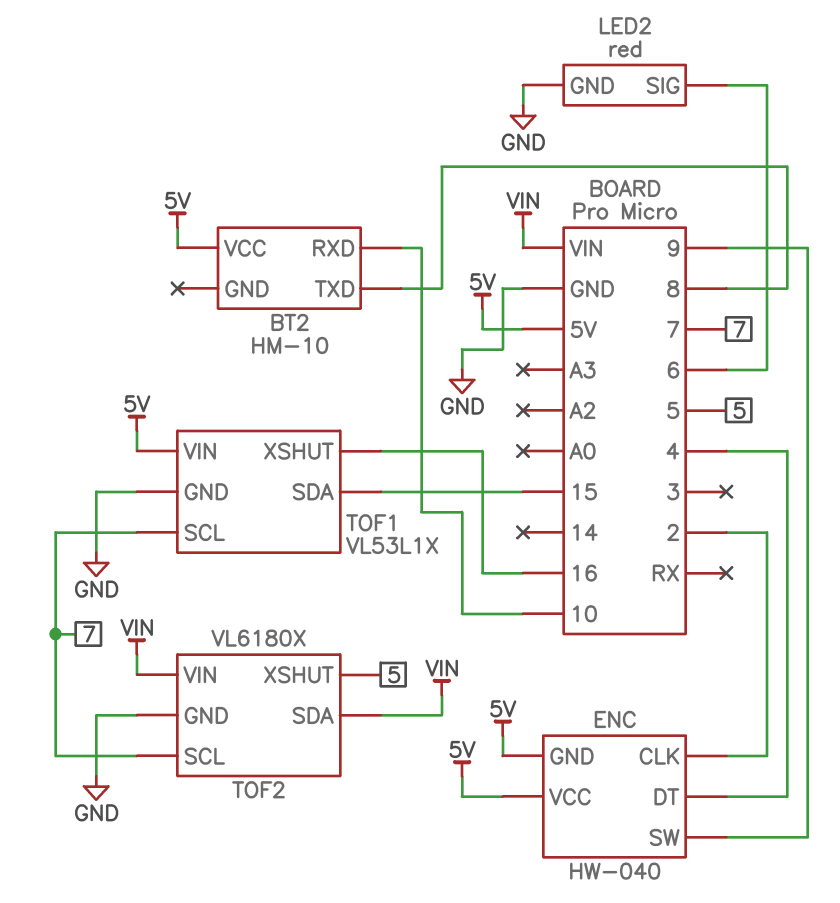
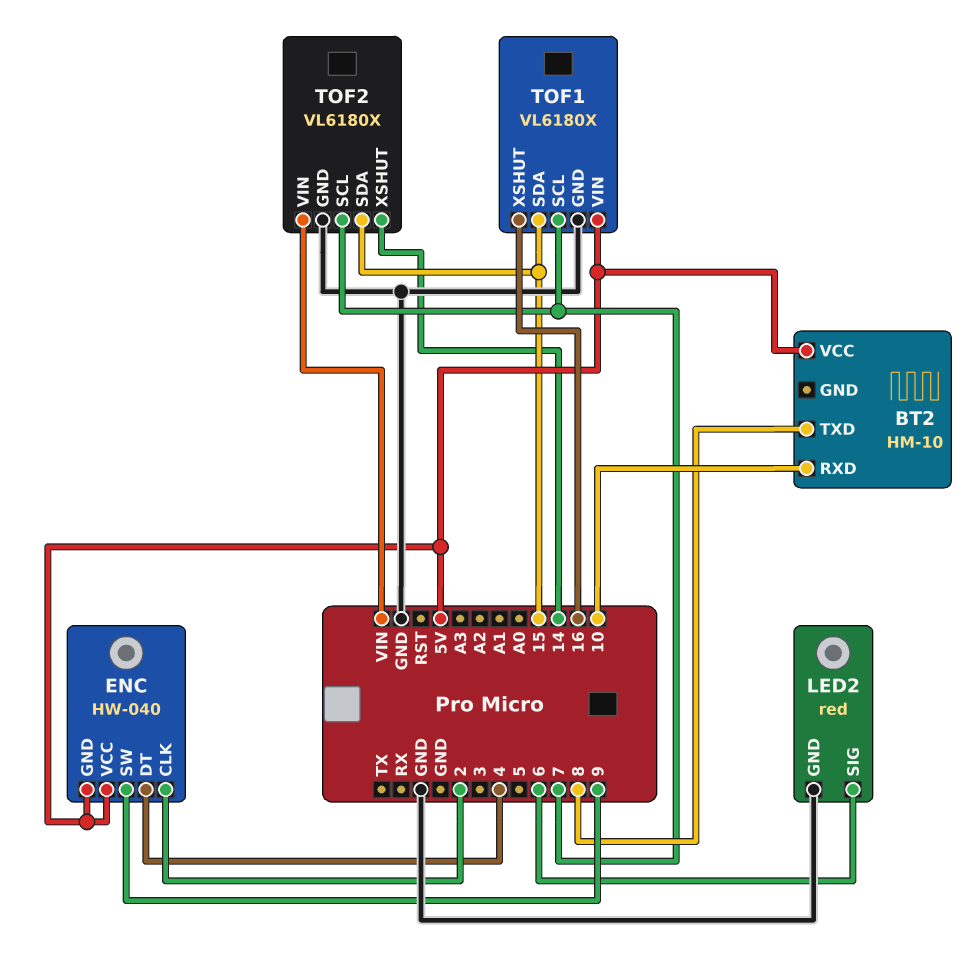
TOF1: VL53L1X -> VL6180X
TOF2 pin SDA: VIN -> 15
TOF2 pin XSHUT: 5 -> 14

